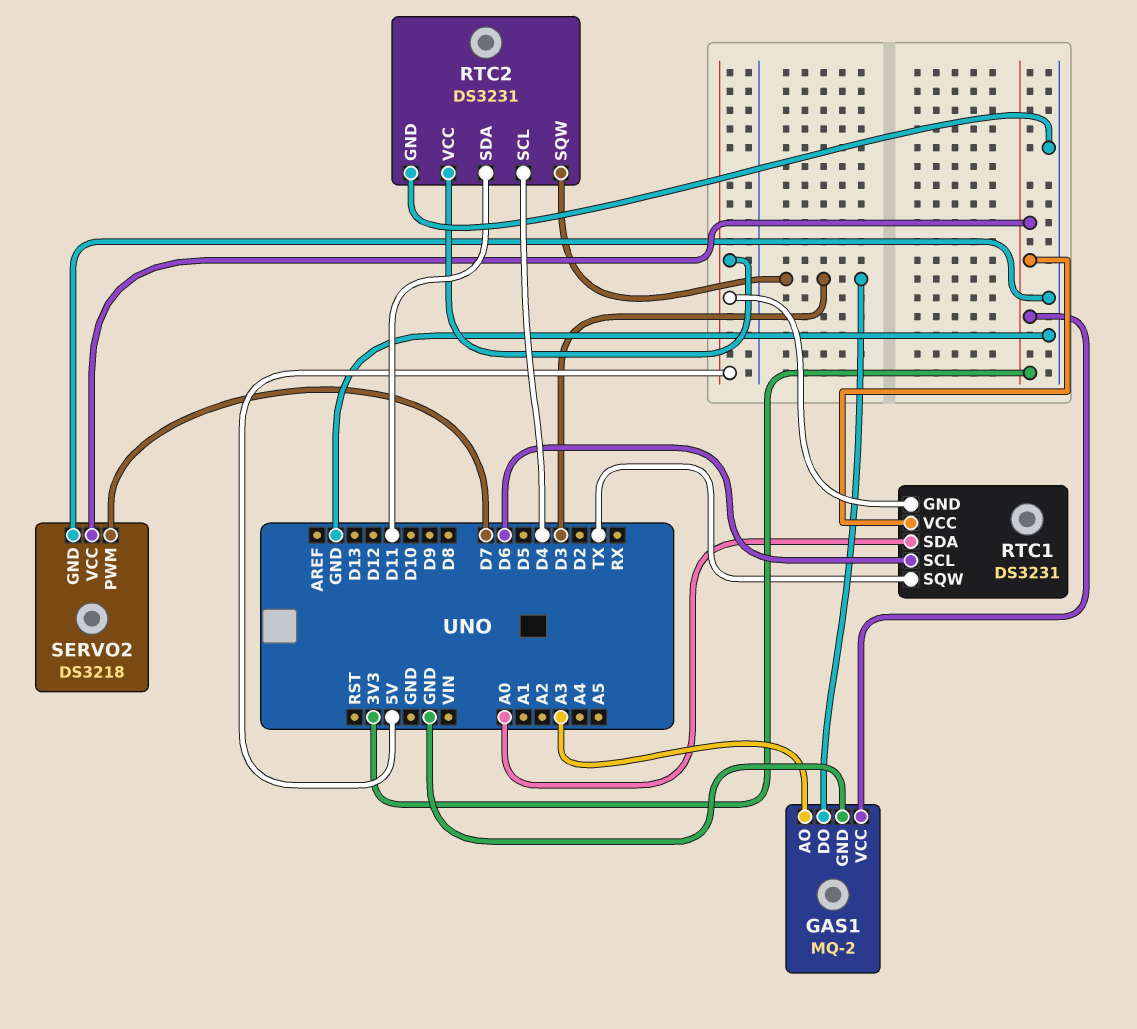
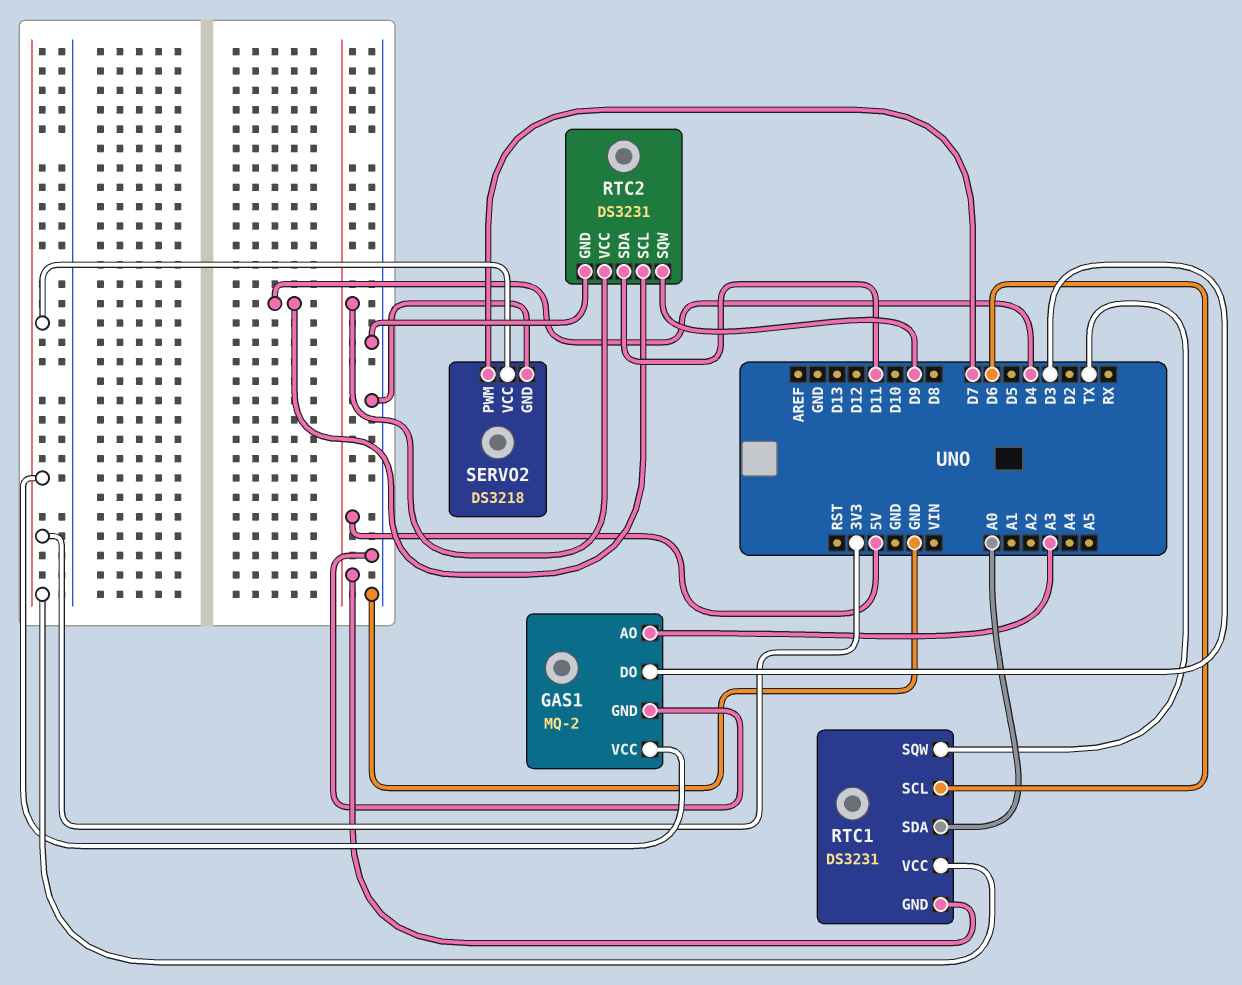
RTC2 pin SQW: D3 -> D9

